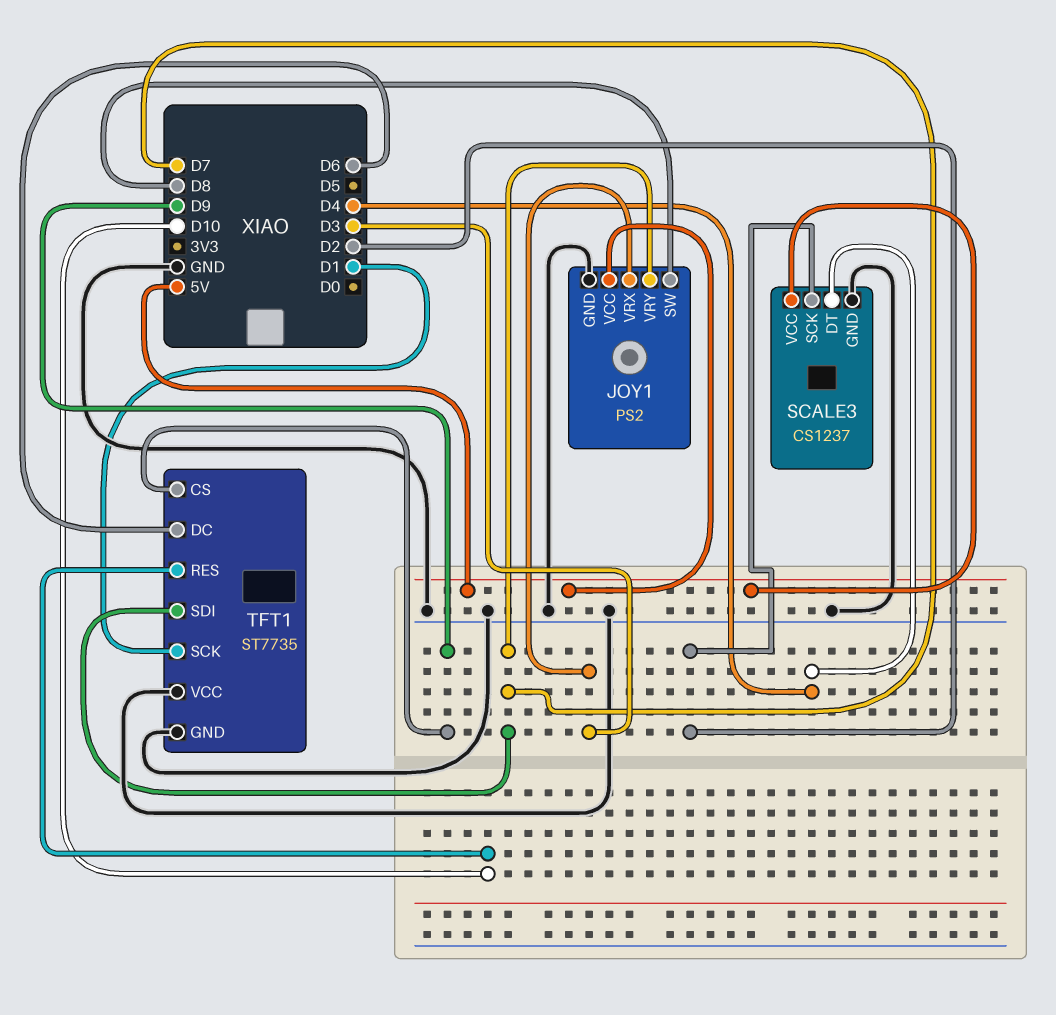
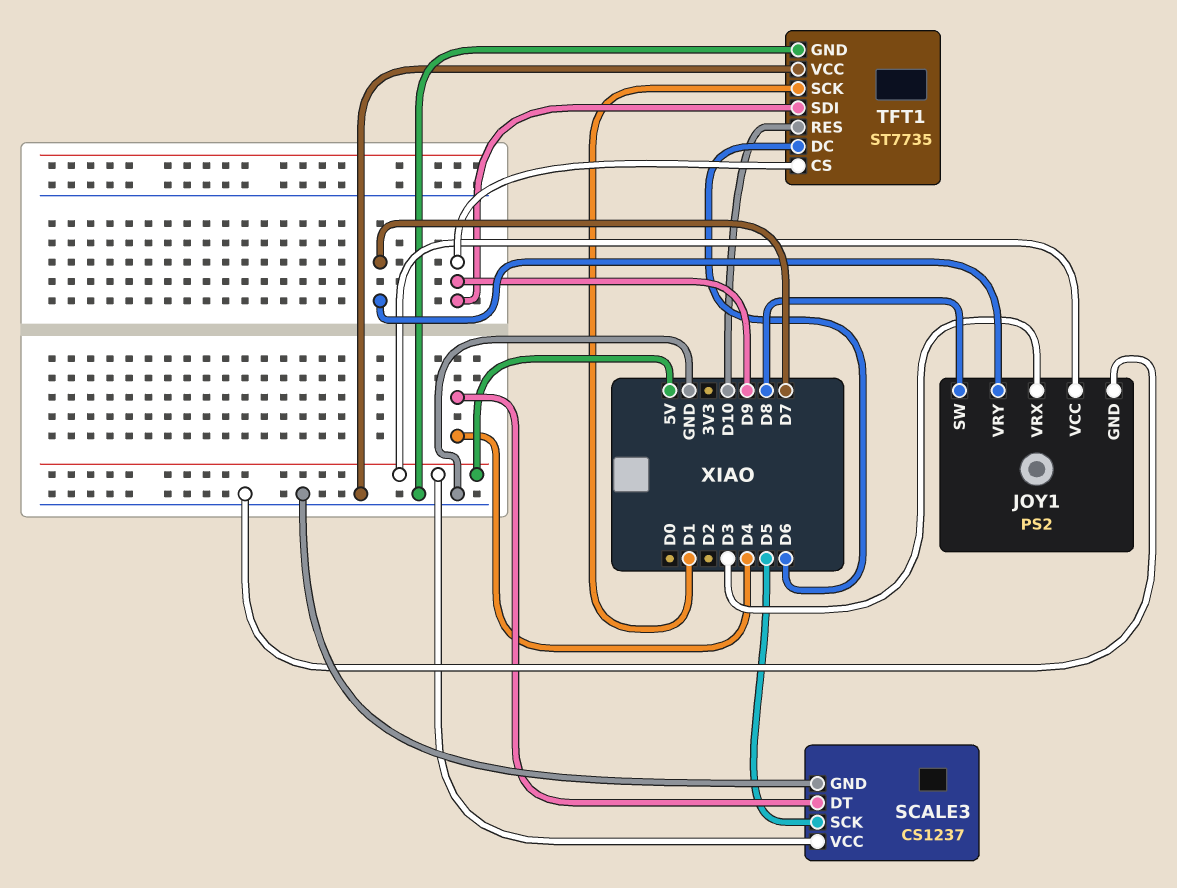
SCALE3 pin SCK: D2 -> D5
TFT1 pin SDI: D7 -> D9

